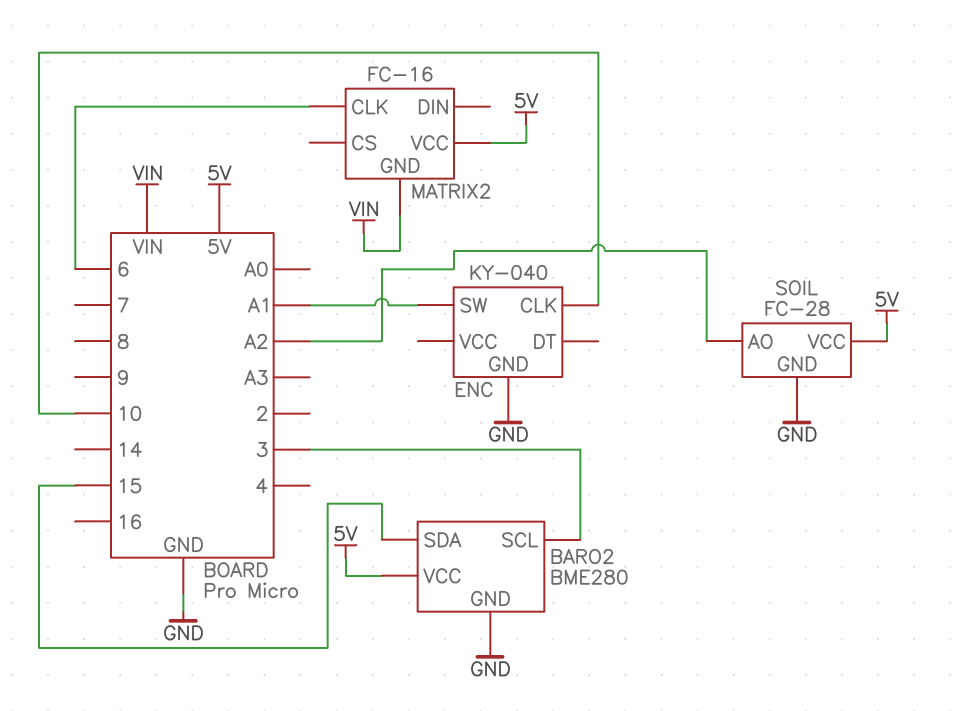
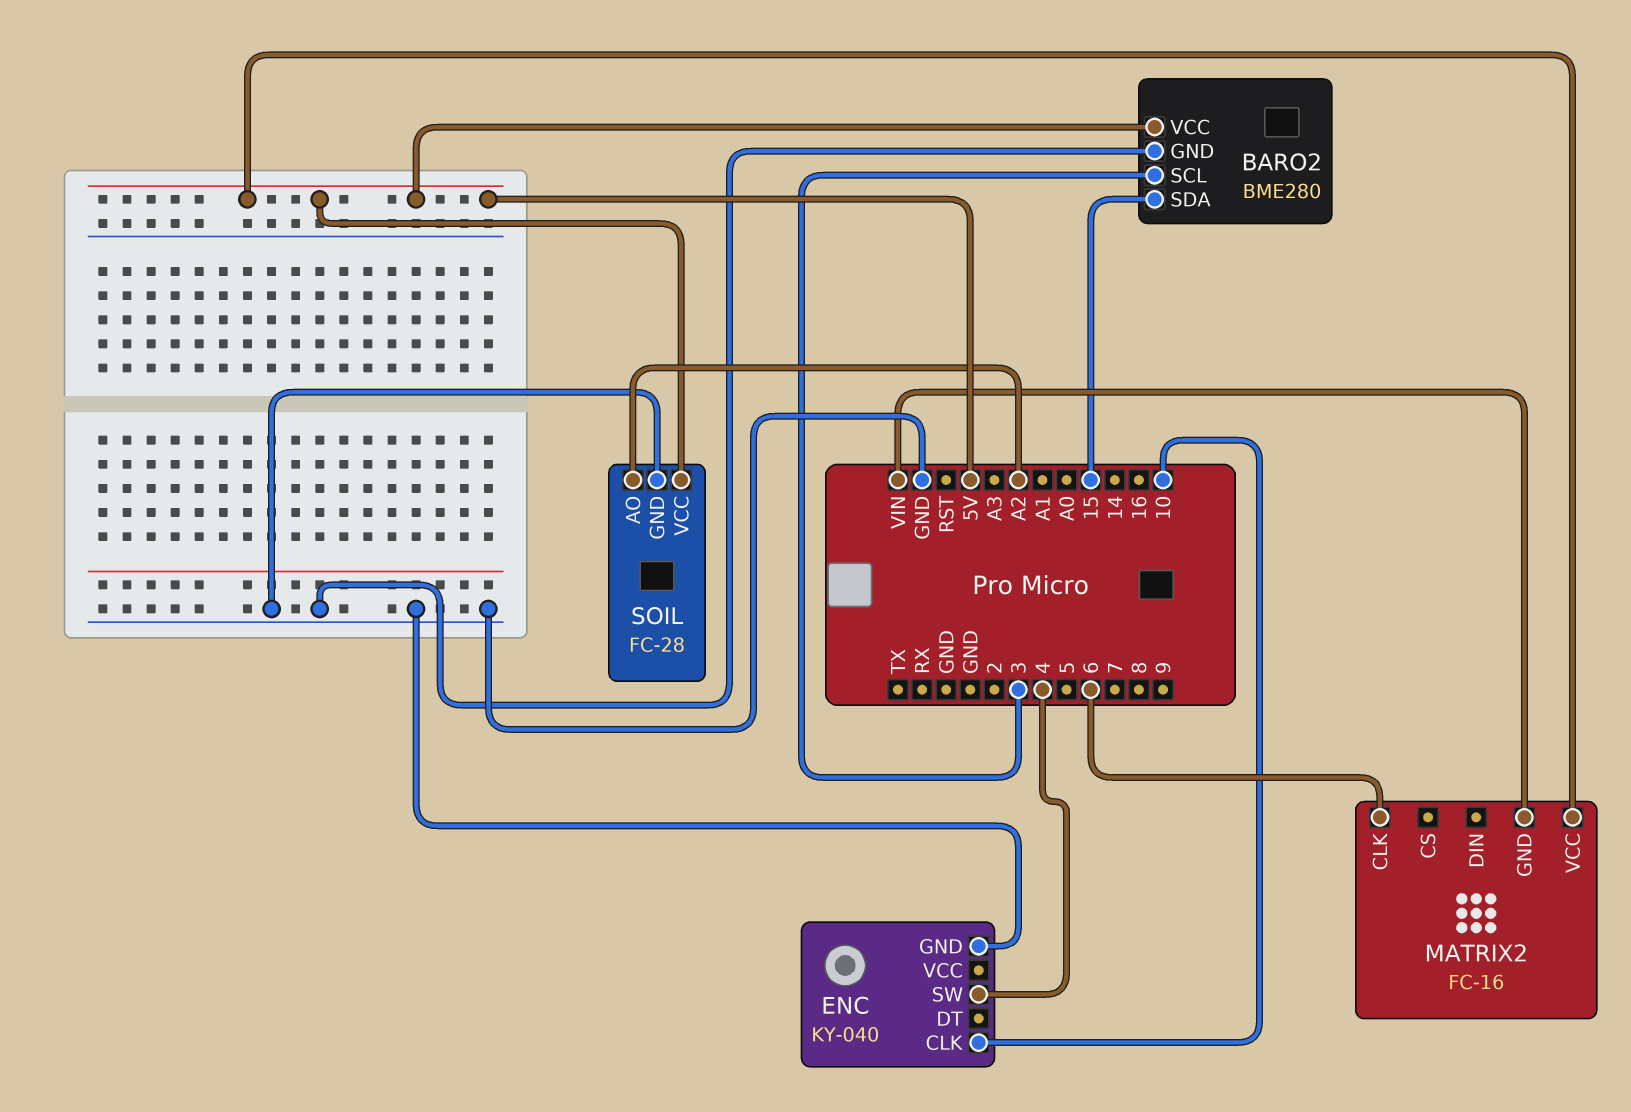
ENC pin SW: A1 -> 4

